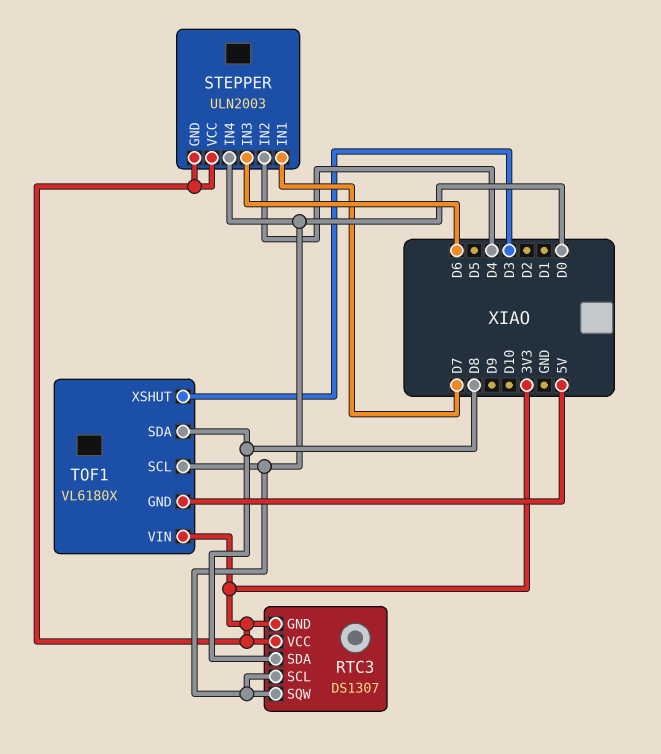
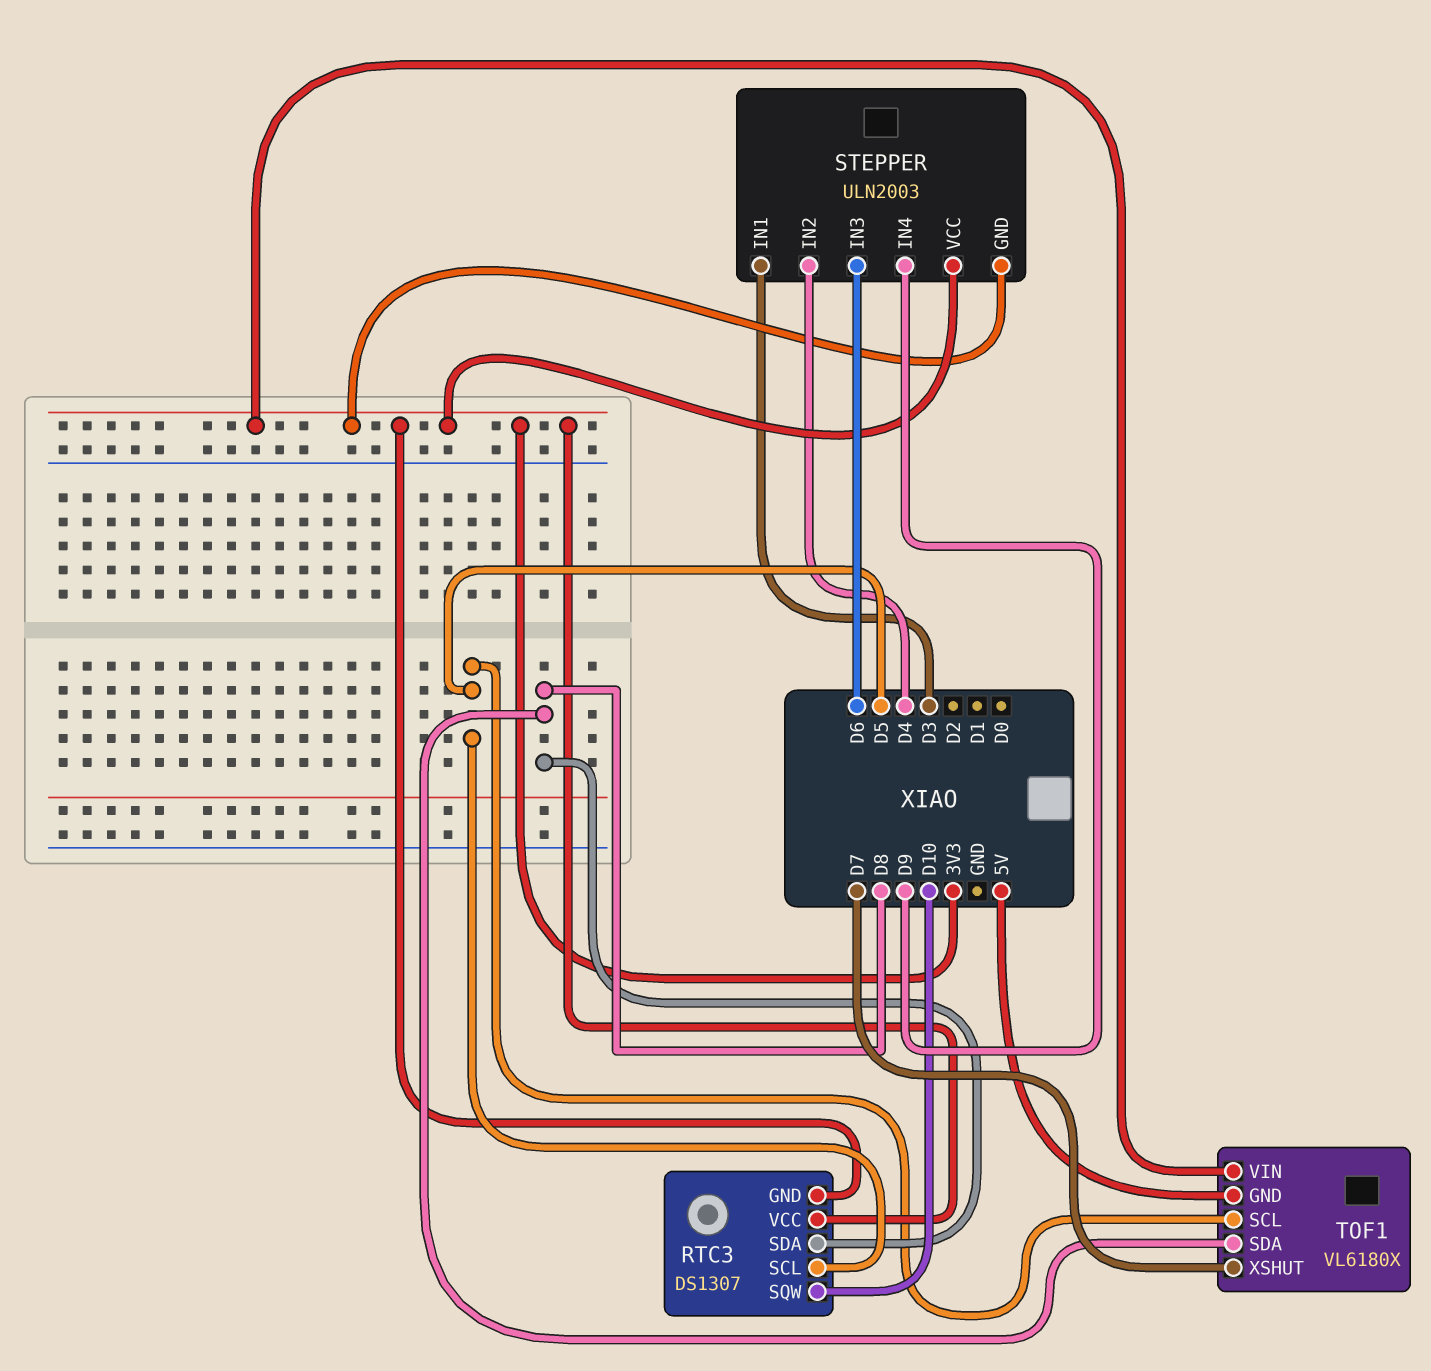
RTC3 pin SCL: D0 -> D5
RTC3 pin SQW: D0 -> D10
STEPPER pin IN1: D7 -> D3
STEPPER pin IN4: D0 -> D9
TOF1 pin SCL: D0 -> D5
TOF1 pin XSHUT: D3 -> D7

